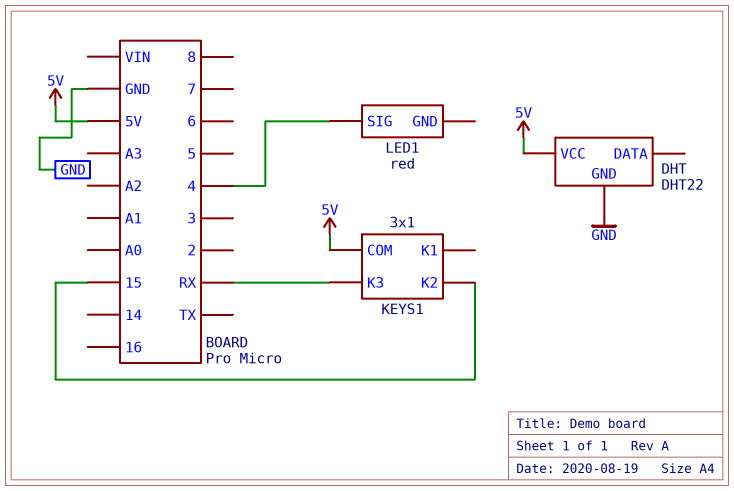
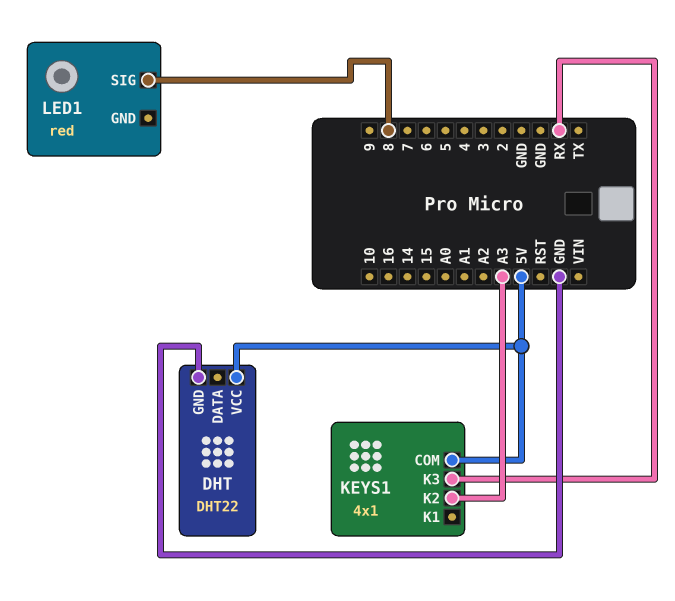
KEYS1: 3x1 -> 4x1
KEYS1 pin K2: 15 -> A3
LED1 pin SIG: 4 -> 8

